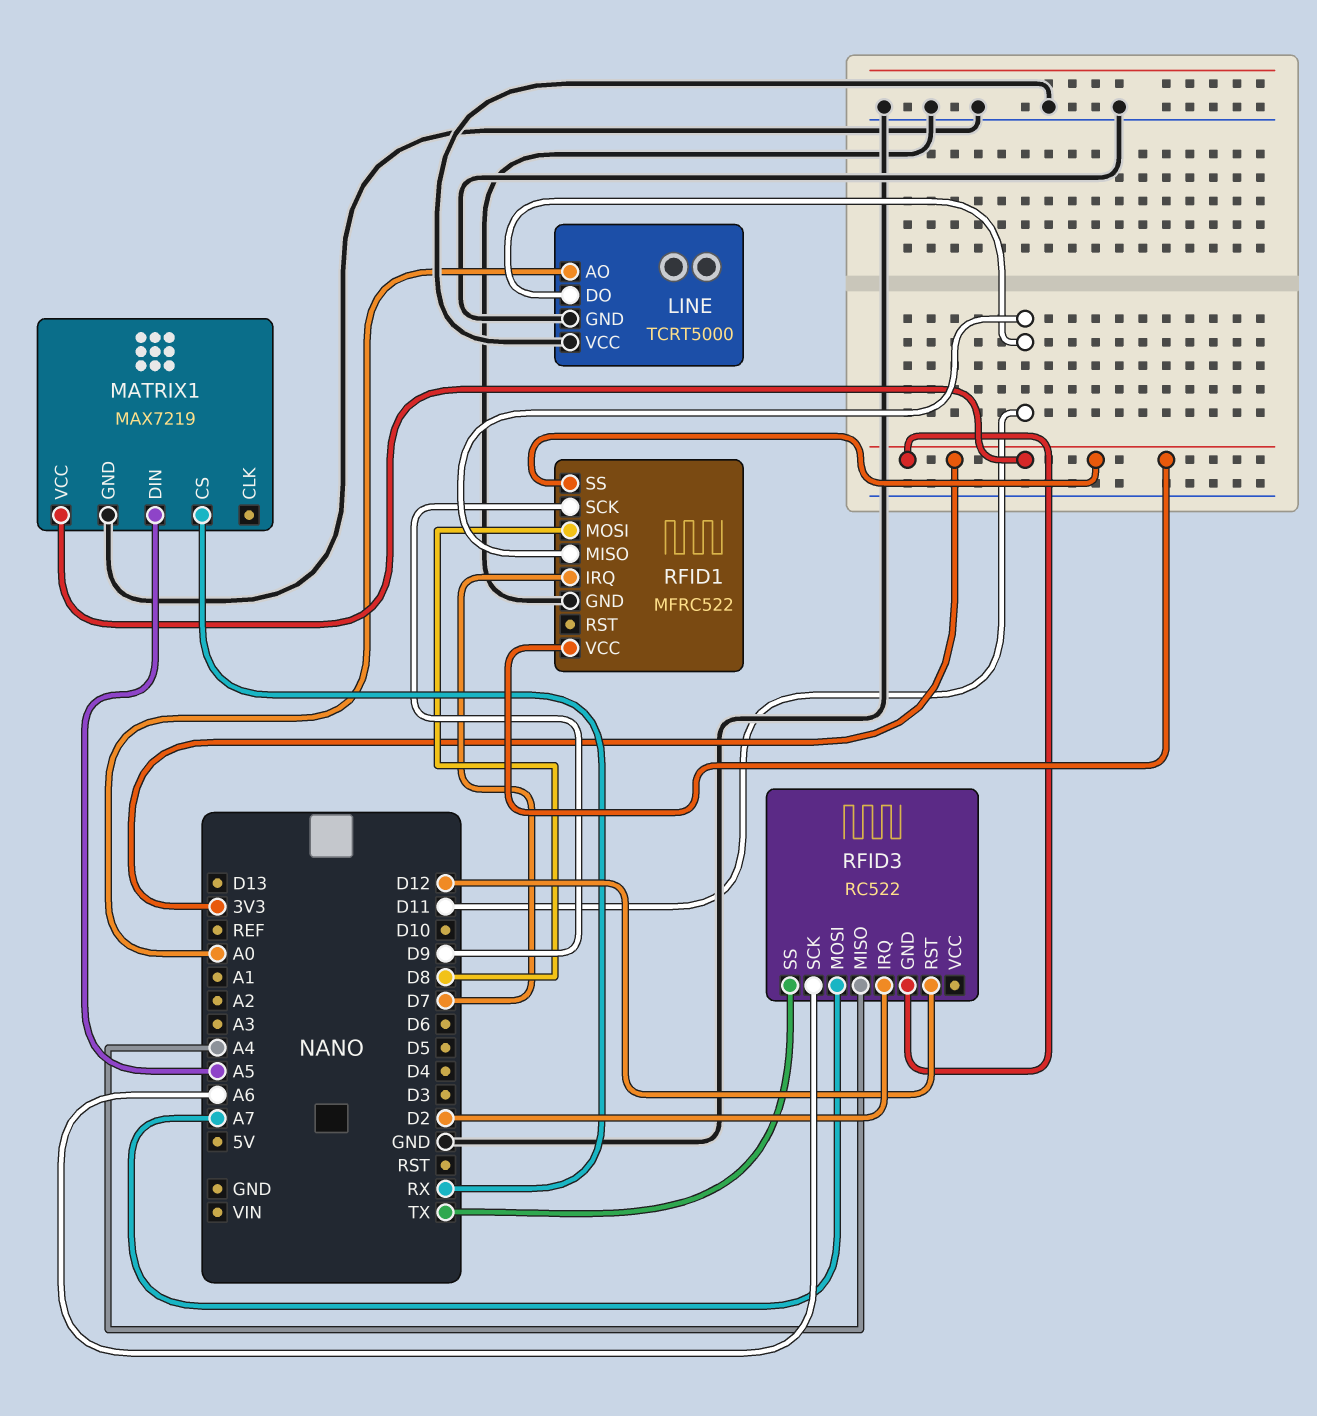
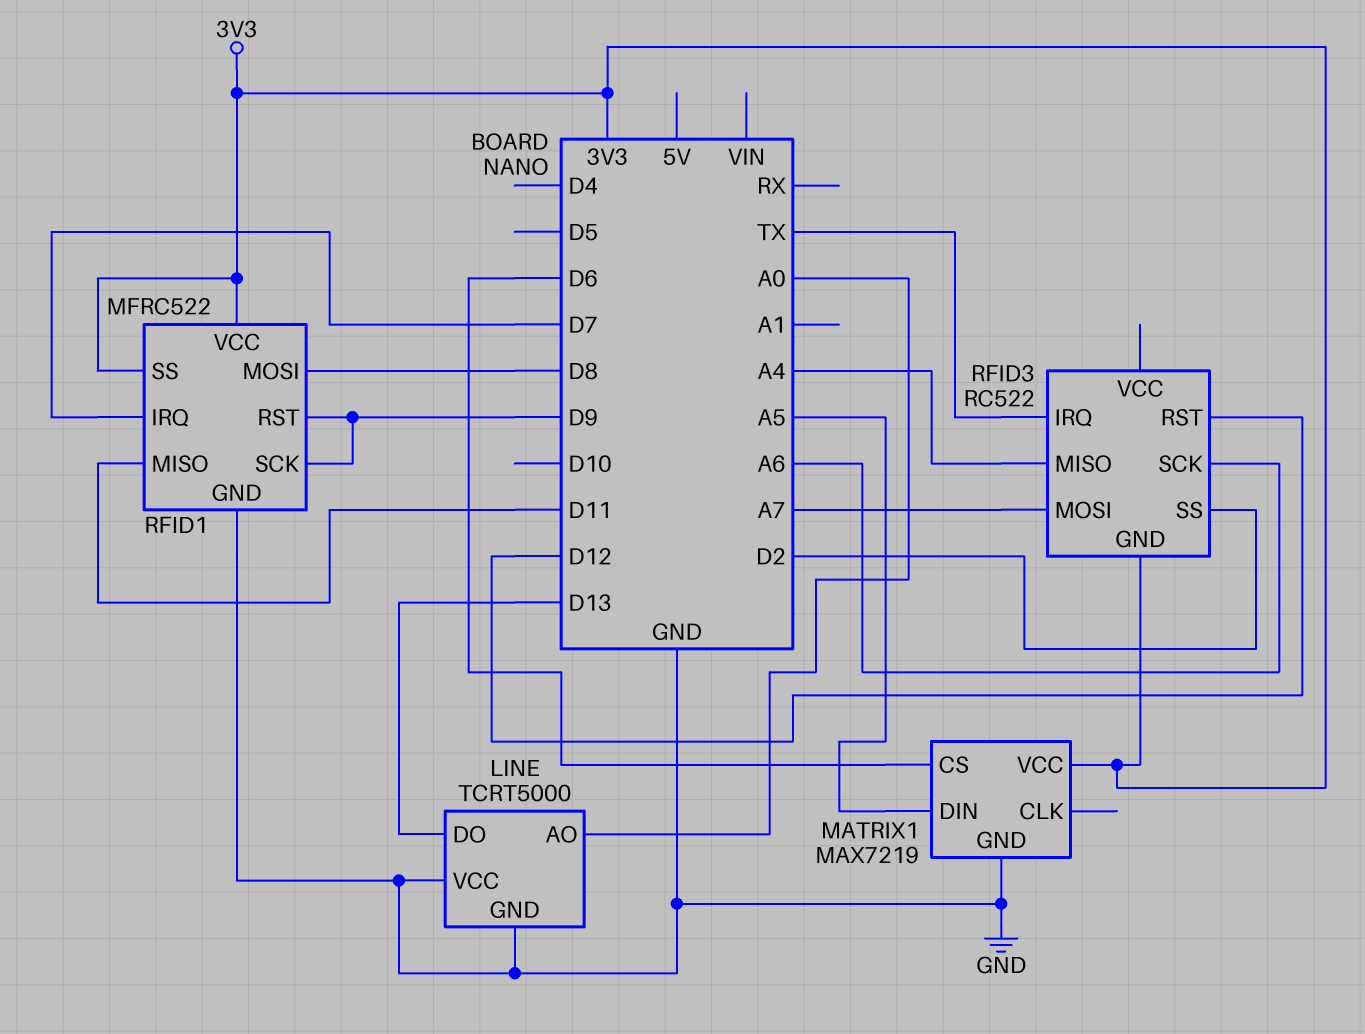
LINE pin DO: D11 -> D13
MATRIX1 pin CS: RX -> D6
RFID1 pin RST: none -> D9
RFID3 pin IRQ: D2 -> TX
RFID3 pin SS: TX -> D2

